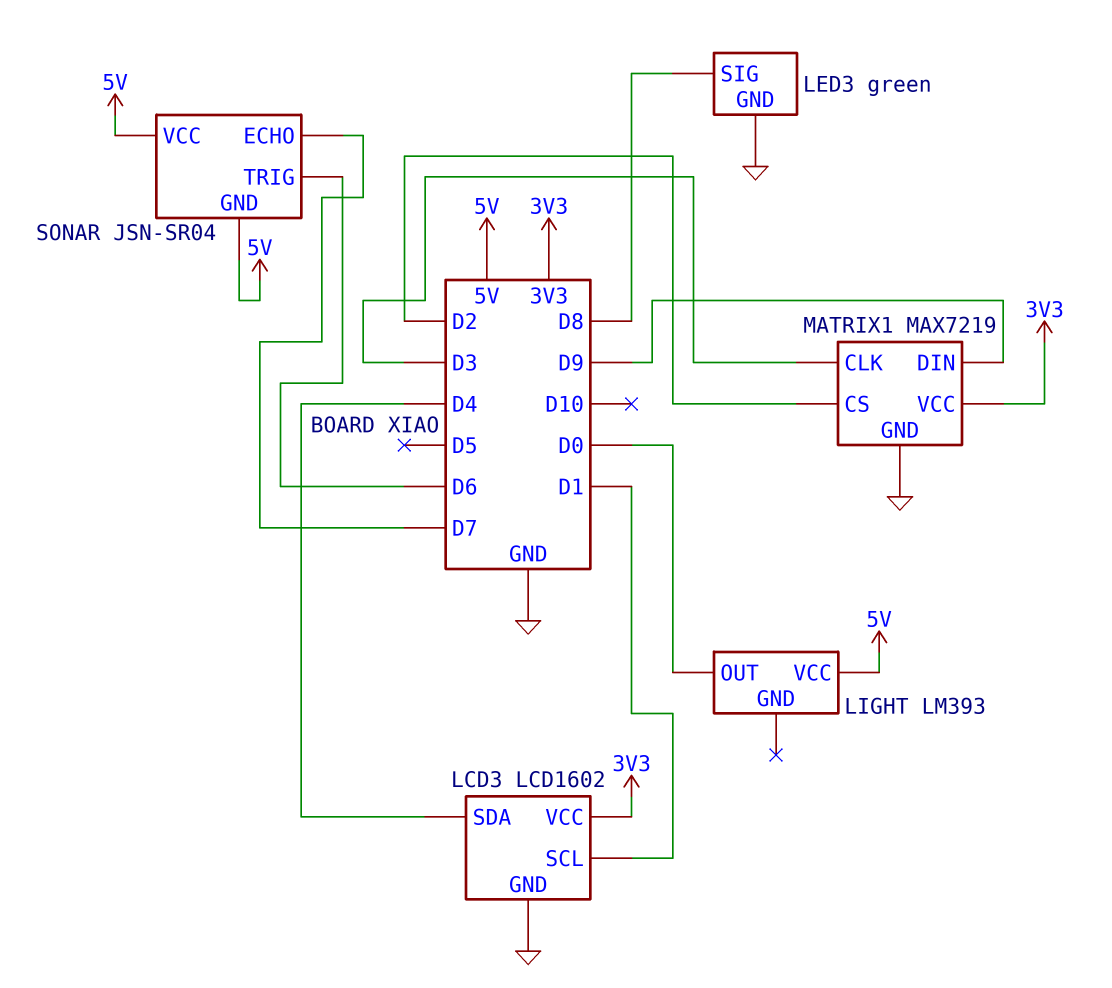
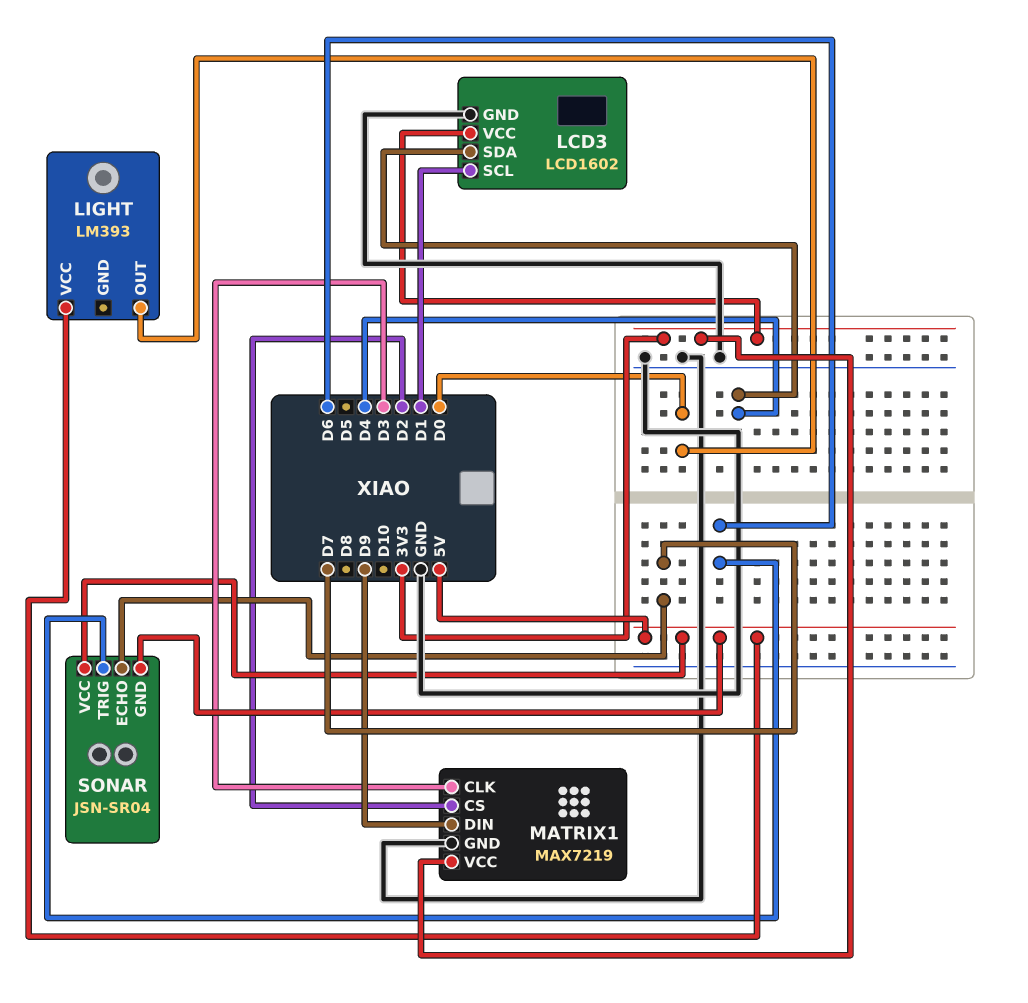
LED3: green -> none
LED3 pin GND: GND -> none
LED3 pin SIG: D8 -> none

